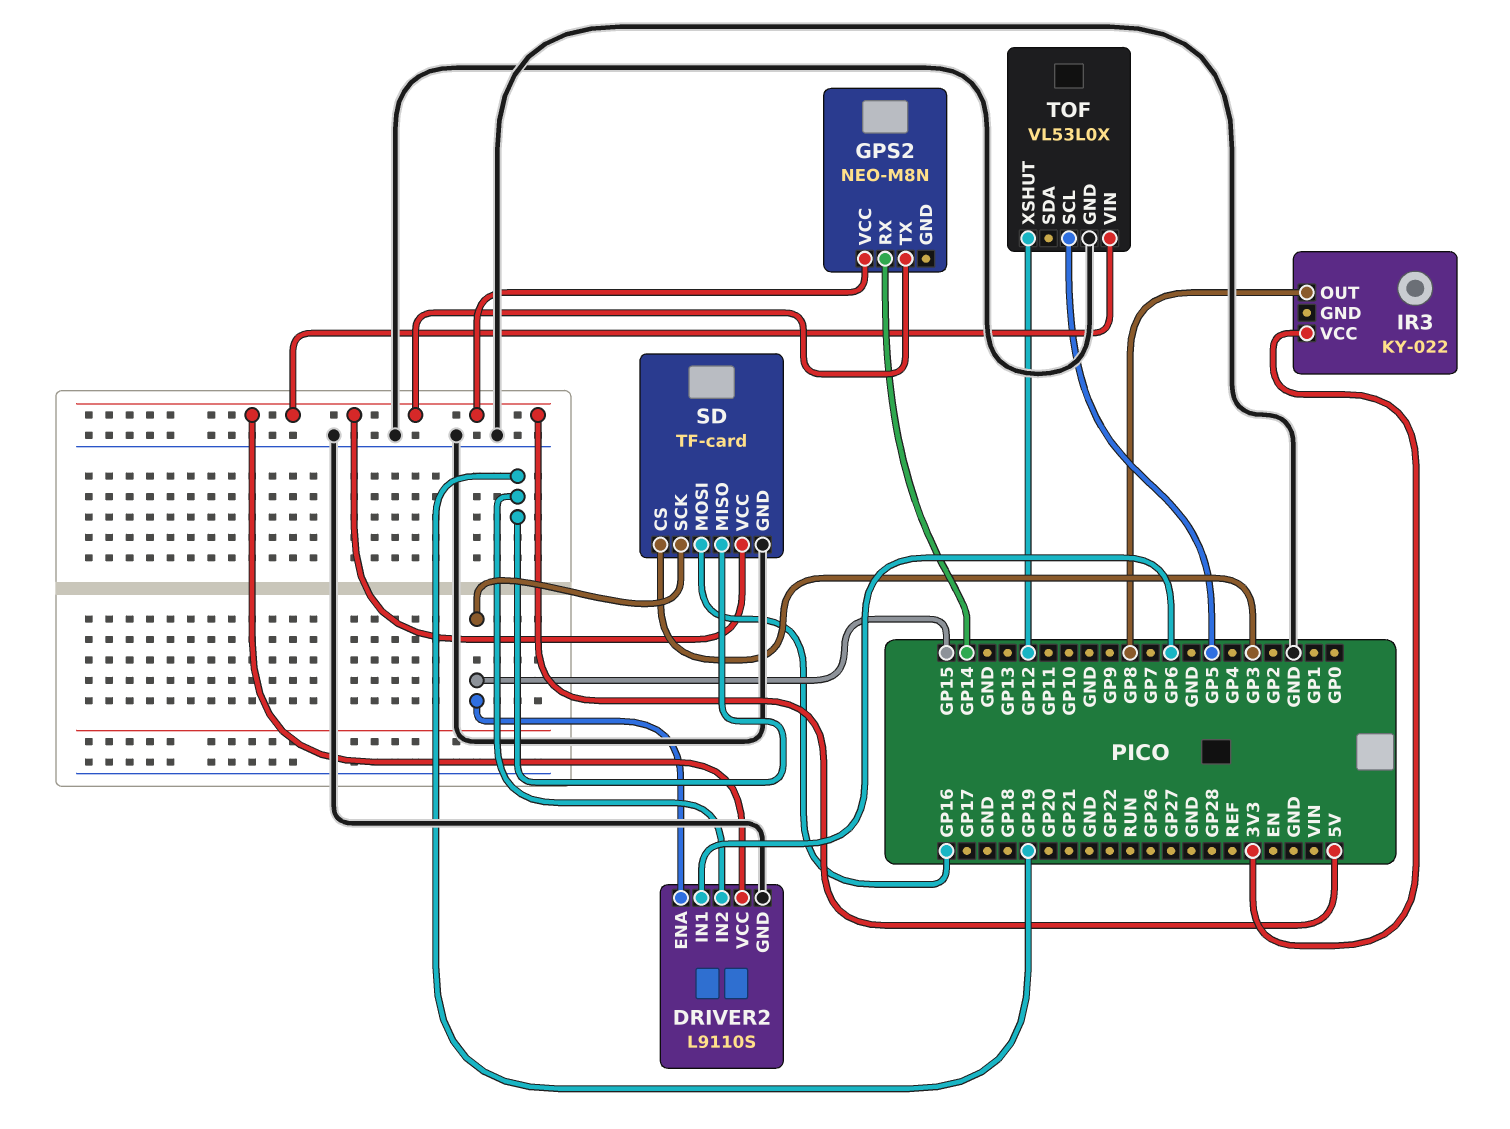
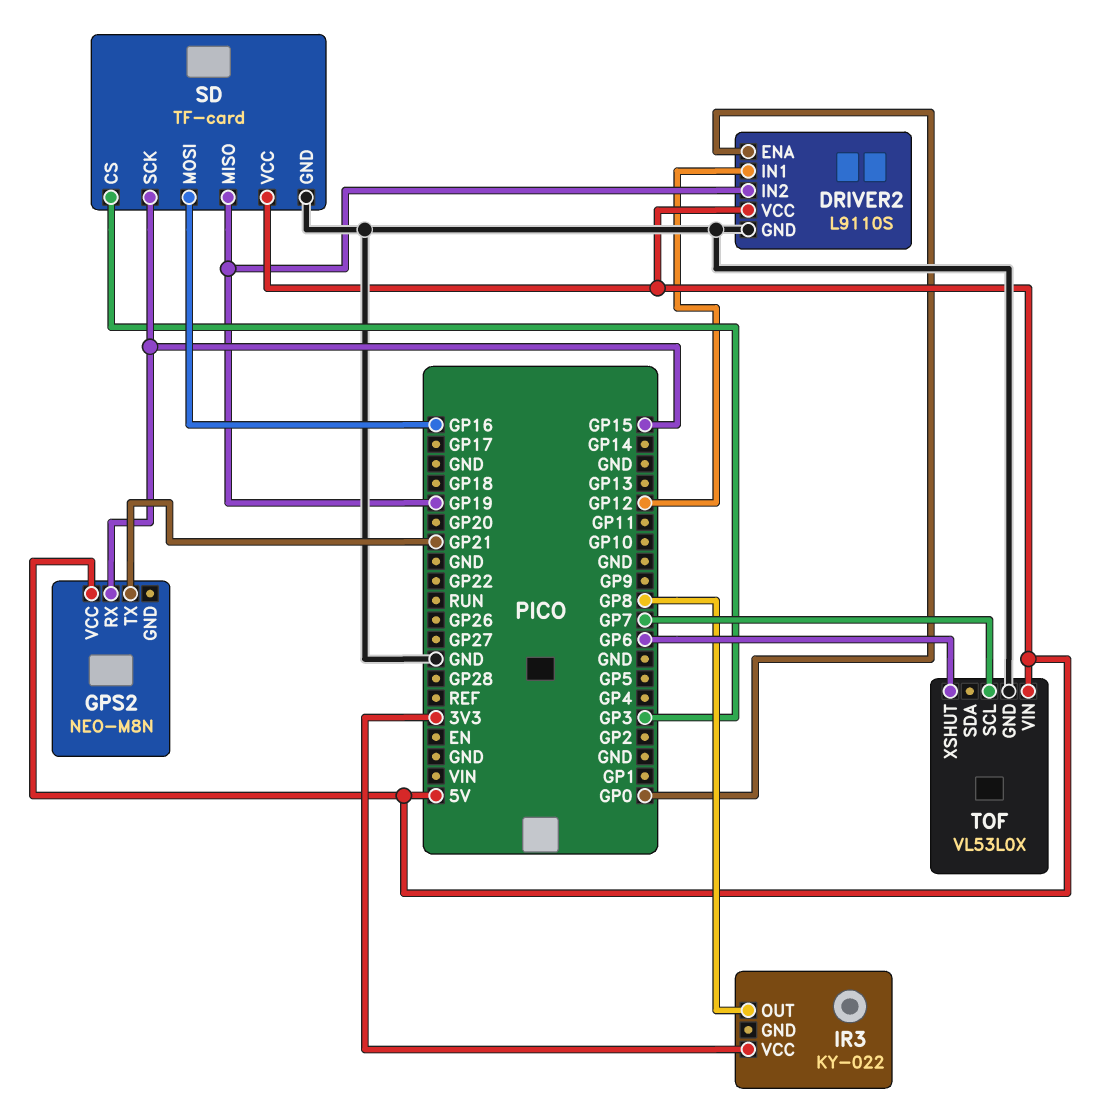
DRIVER2 pin ENA: GP15 -> GP0
DRIVER2 pin IN1: GP6 -> GP12
GPS2 pin RX: GP14 -> GP15
GPS2 pin TX: 5V -> GP21
TOF pin SCL: GP5 -> GP7
TOF pin XSHUT: GP12 -> GP6

